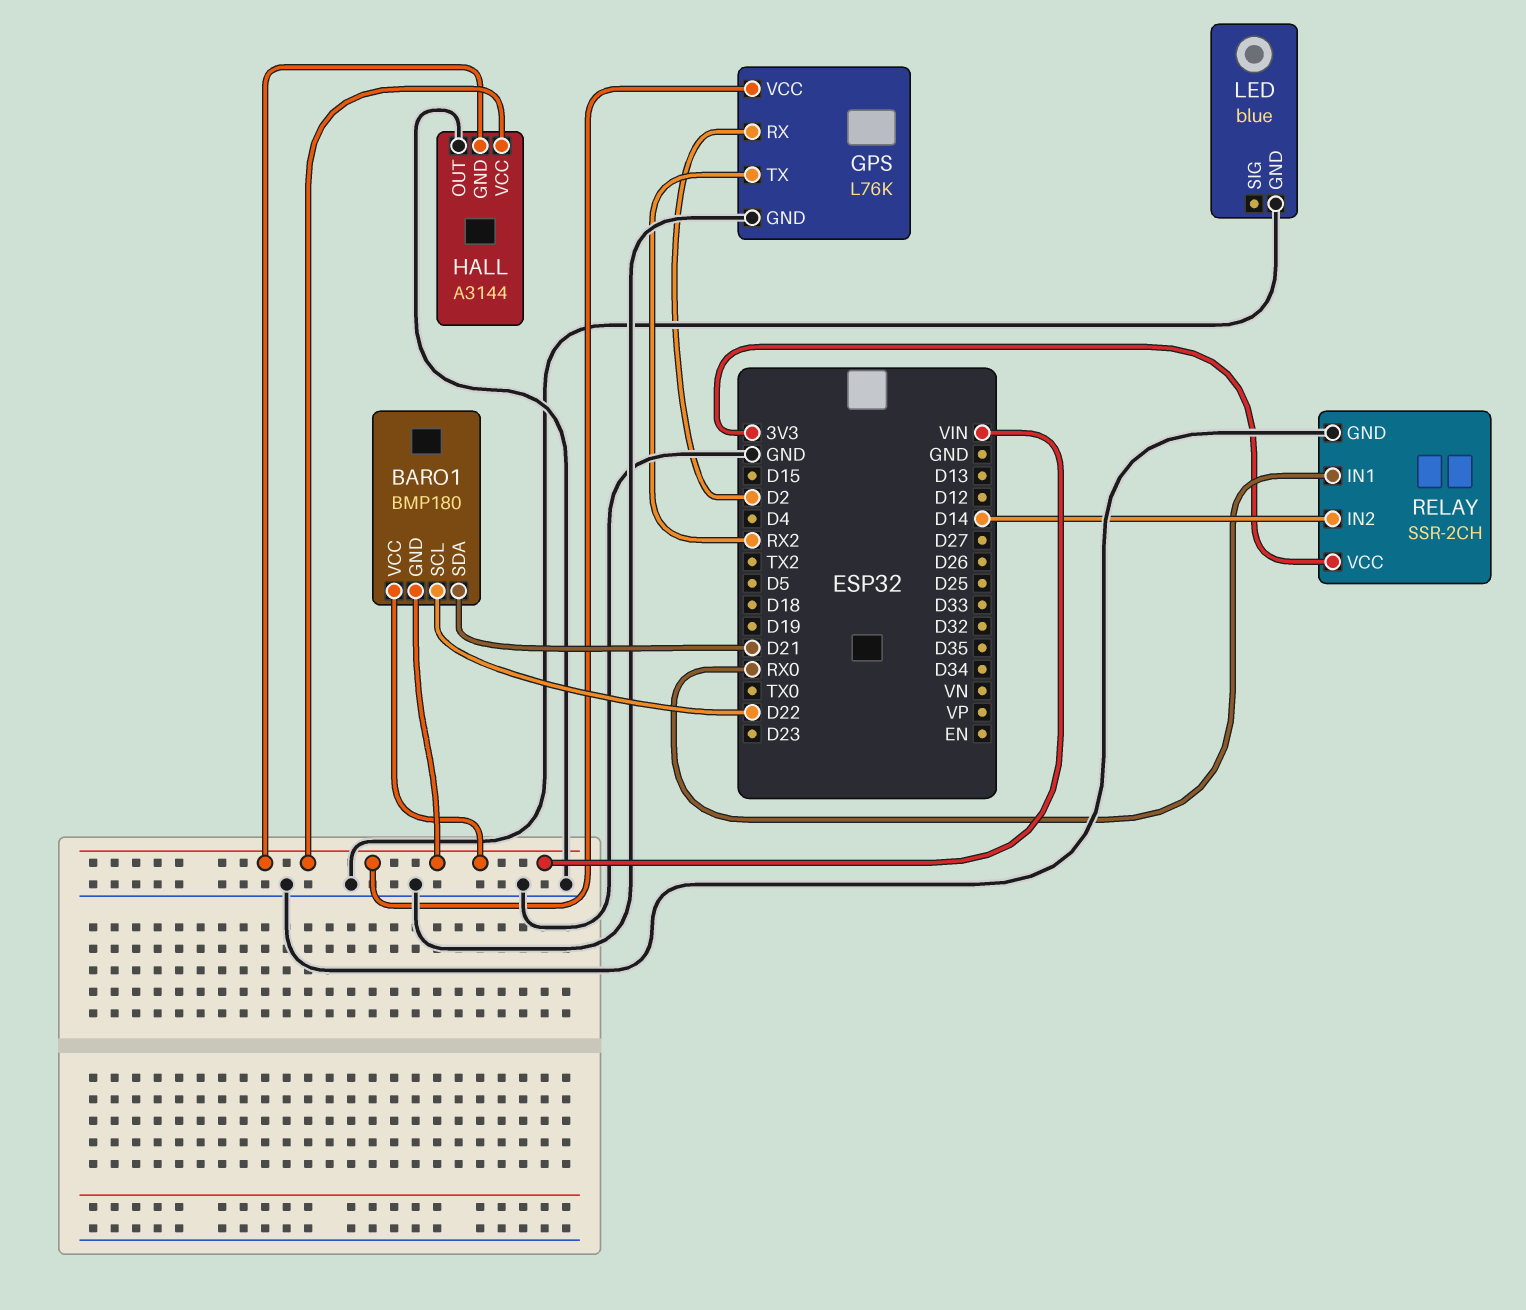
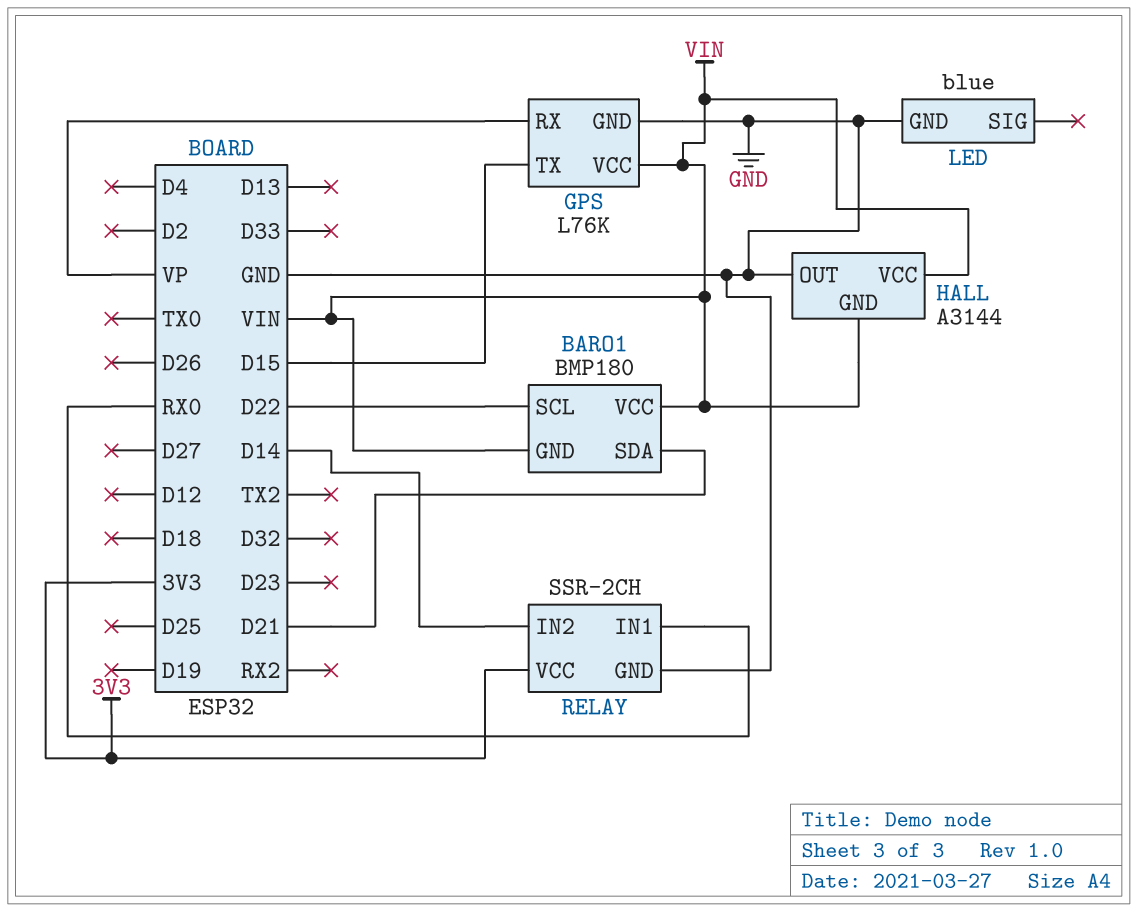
GPS pin RX: D2 -> VP
GPS pin TX: RX2 -> D15

